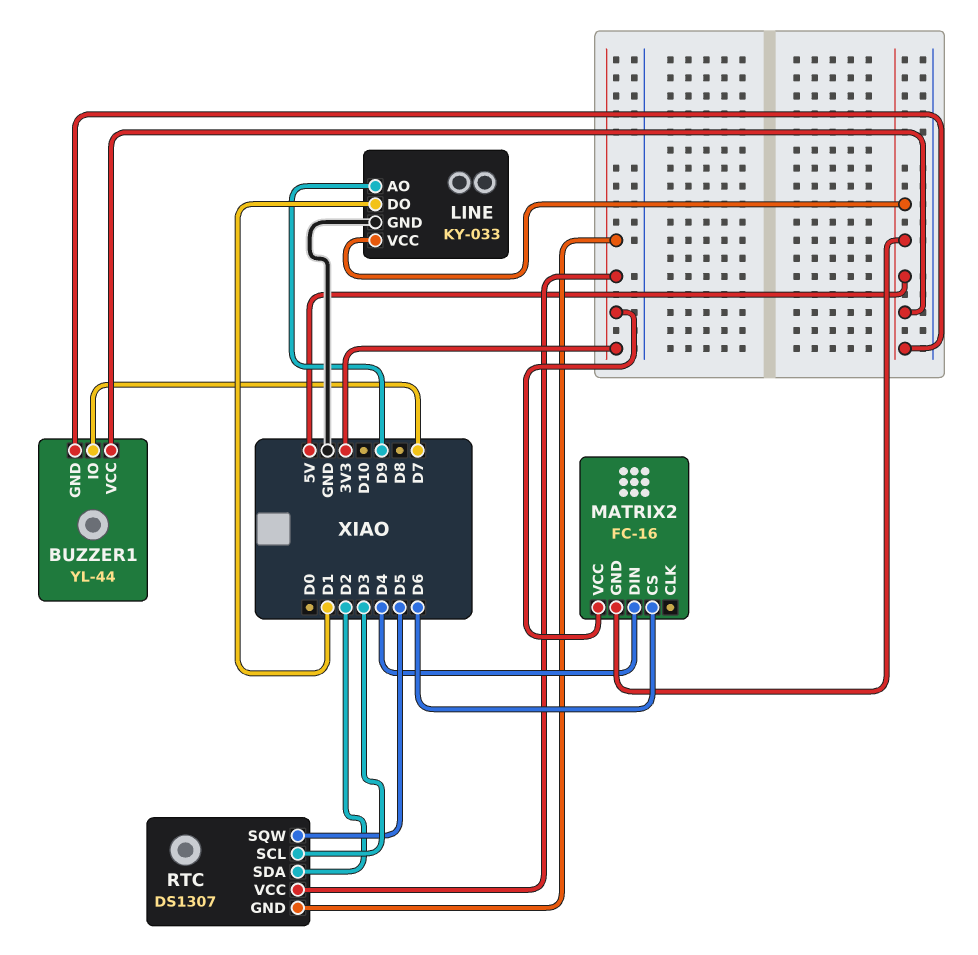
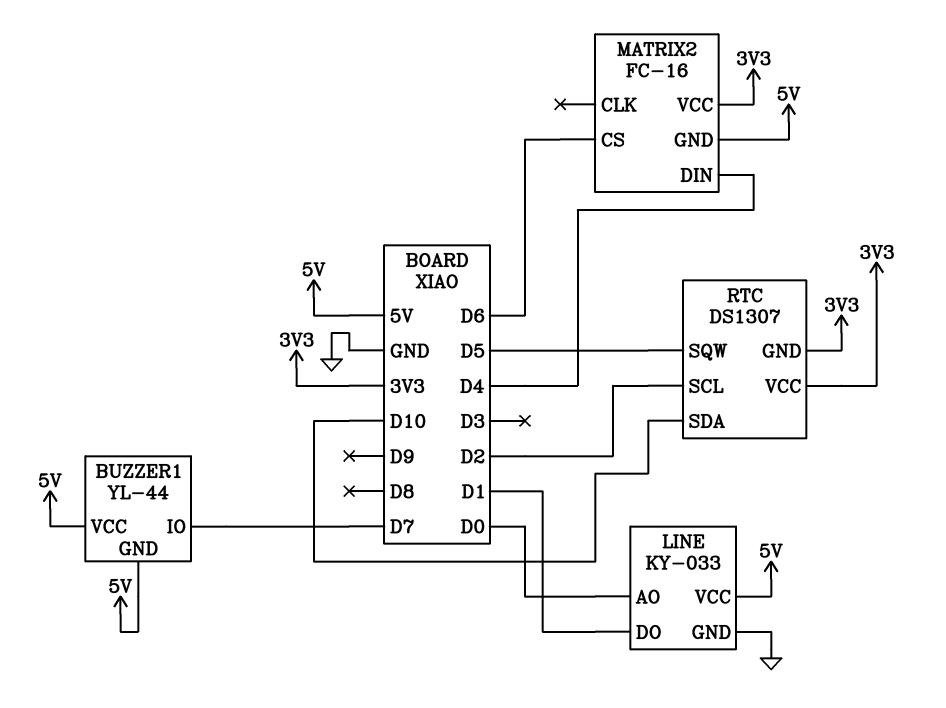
LINE pin AO: D9 -> D0
RTC pin SCL: D3 -> D2
RTC pin SDA: D2 -> D10

